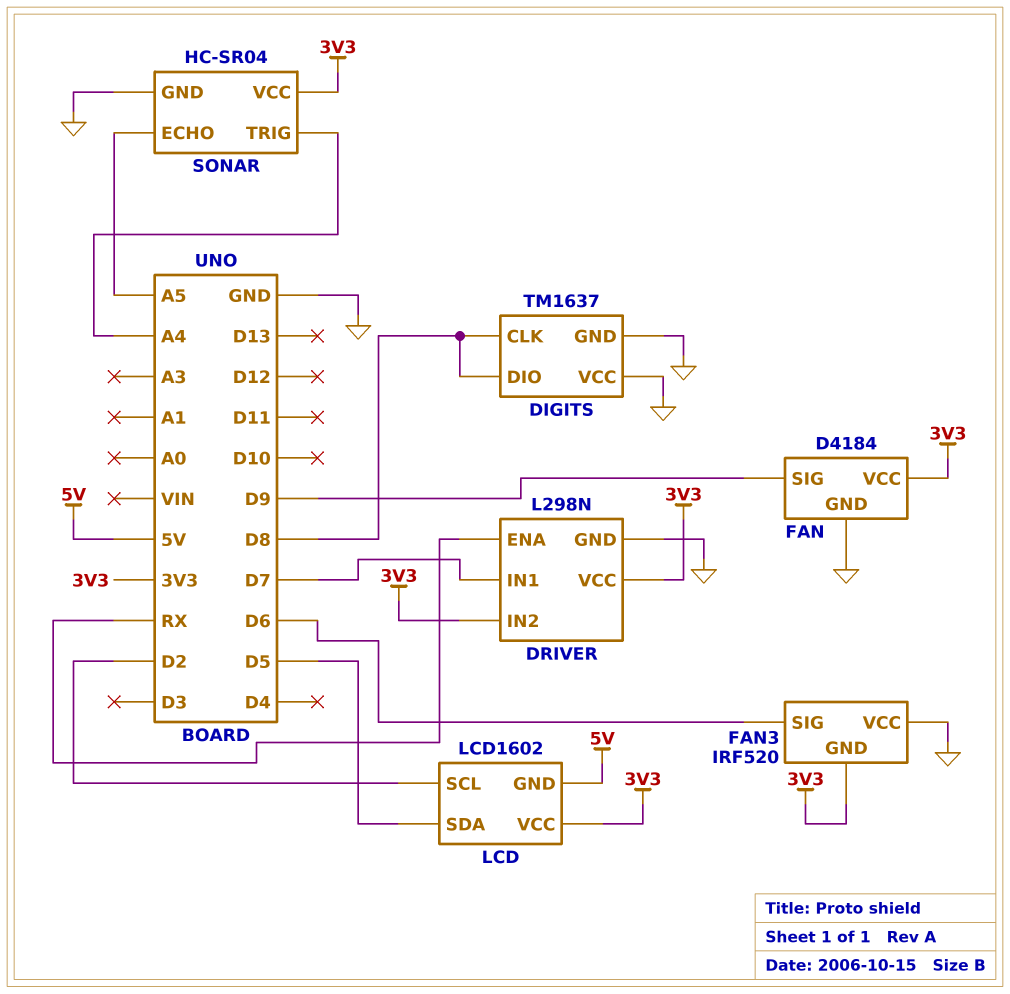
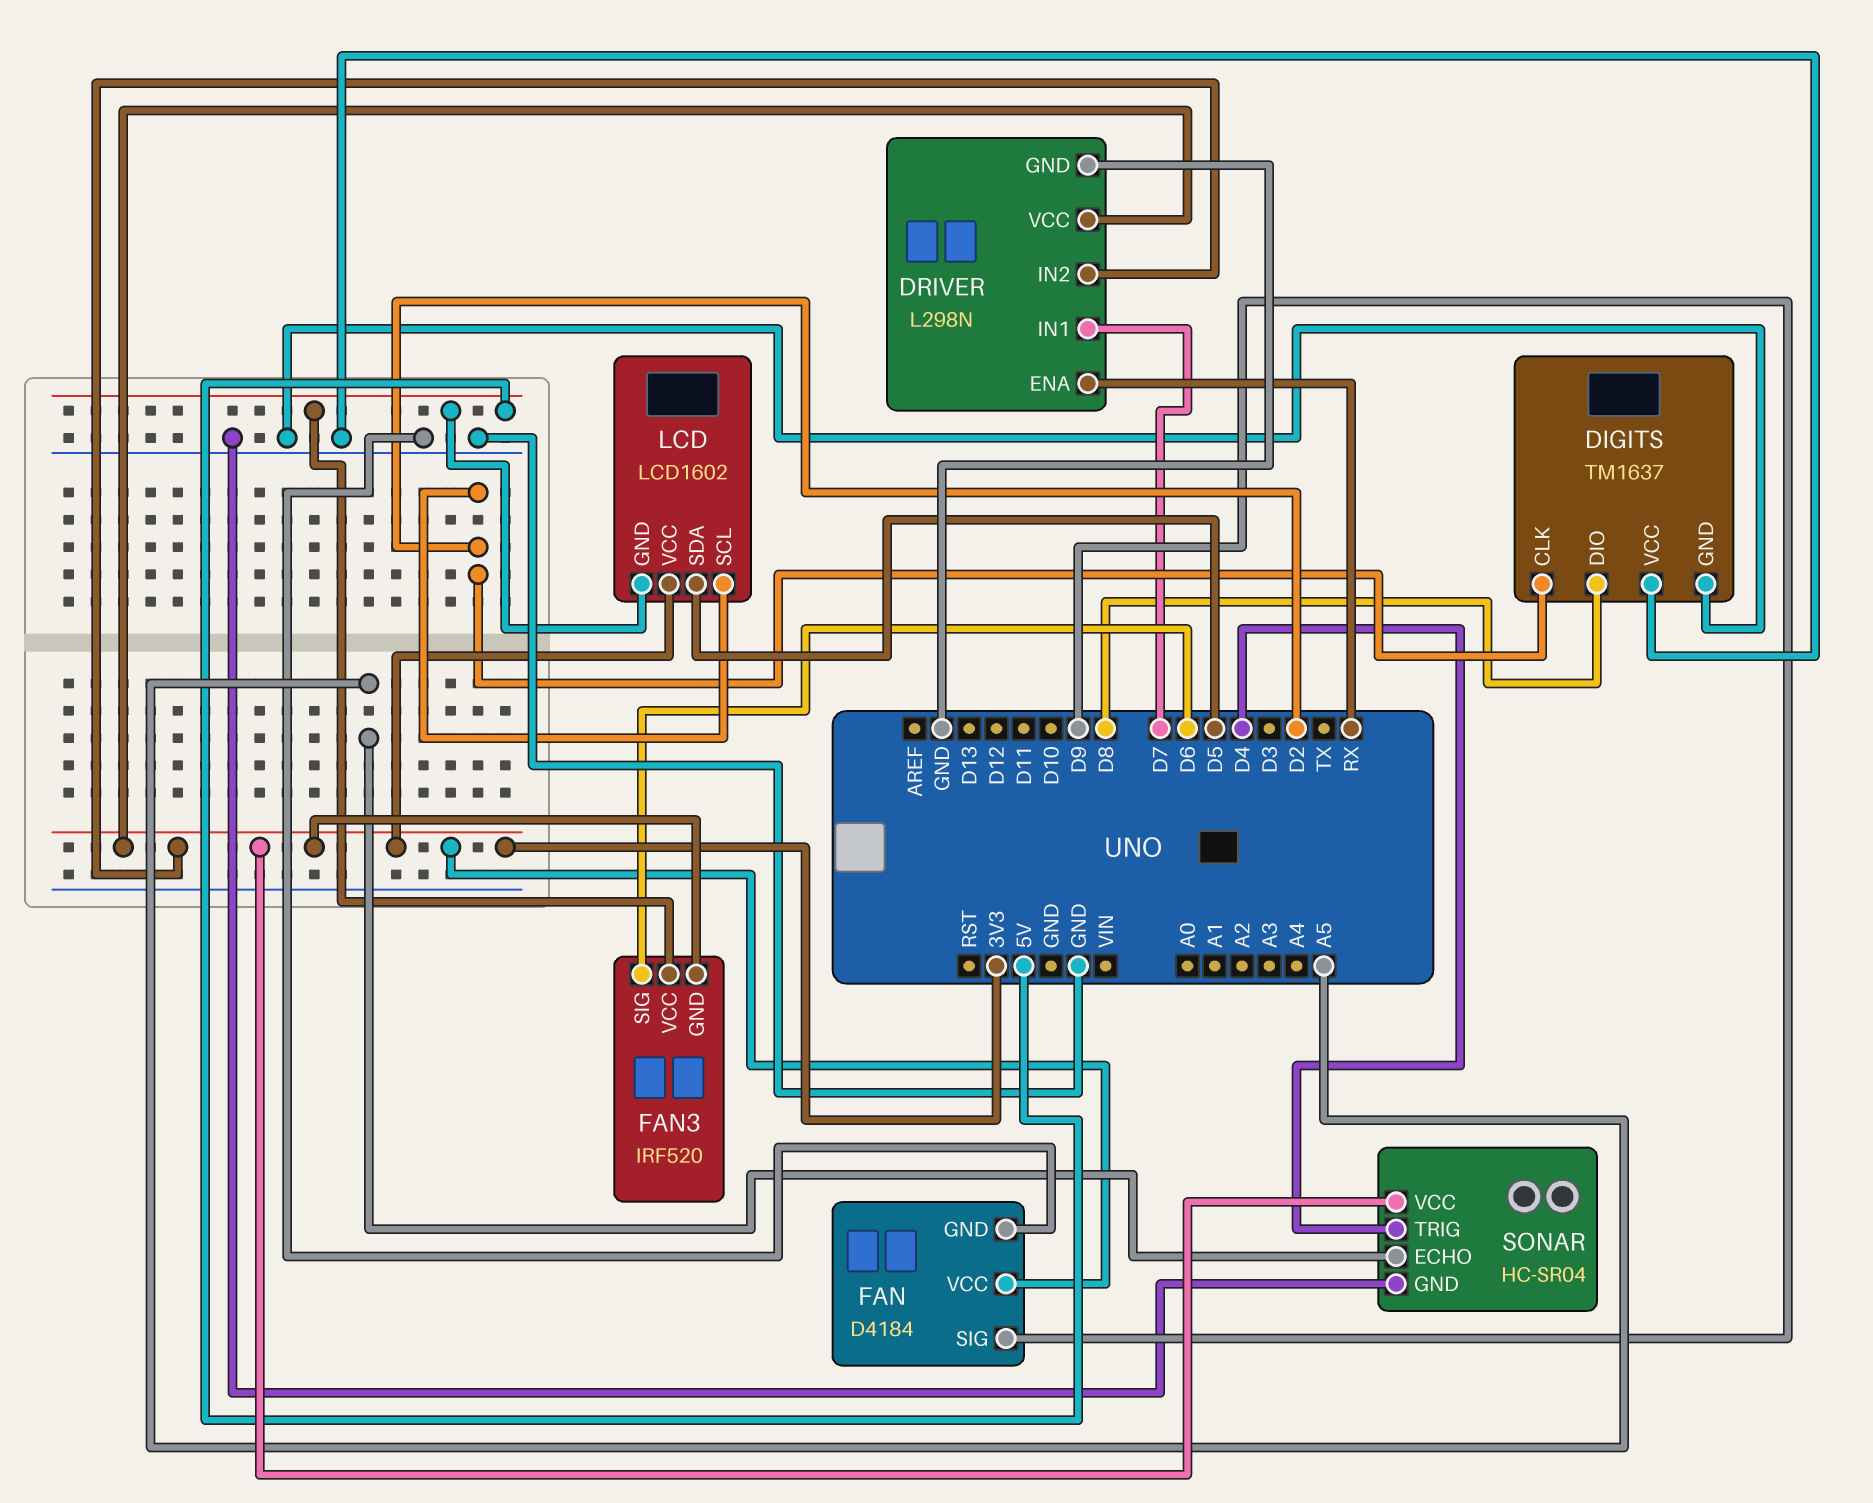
DIGITS pin CLK: D8 -> D2
FAN3 pin VCC: GND -> 5V
SONAR pin TRIG: A4 -> D4

